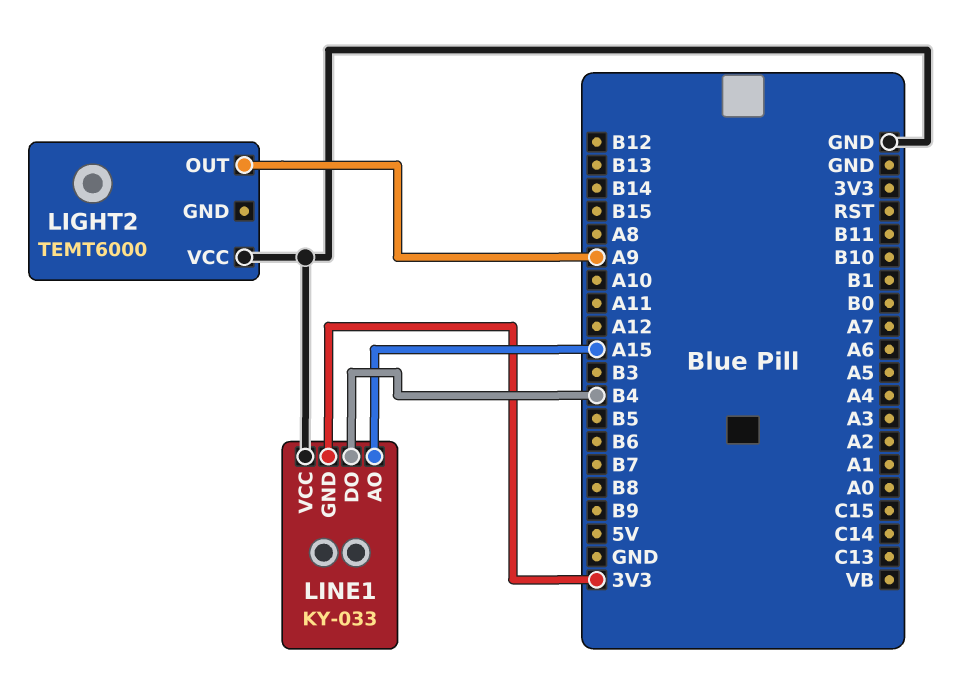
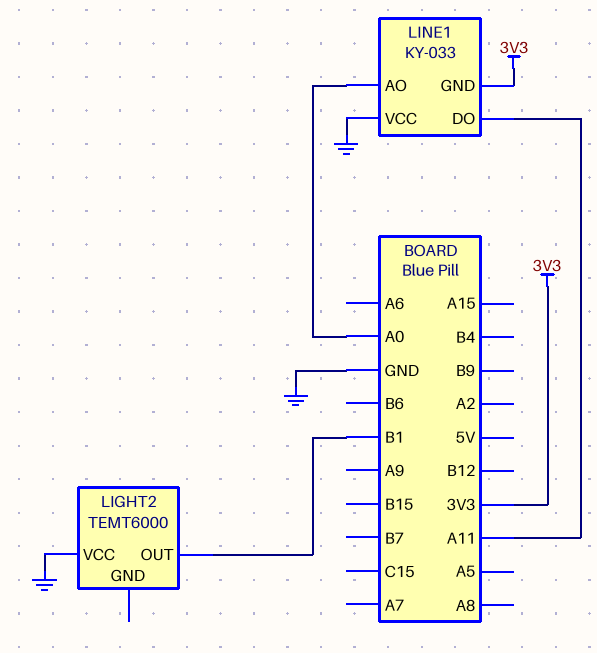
LIGHT2 pin OUT: A9 -> B1
LINE1 pin AO: A15 -> A0
LINE1 pin DO: B4 -> A11

